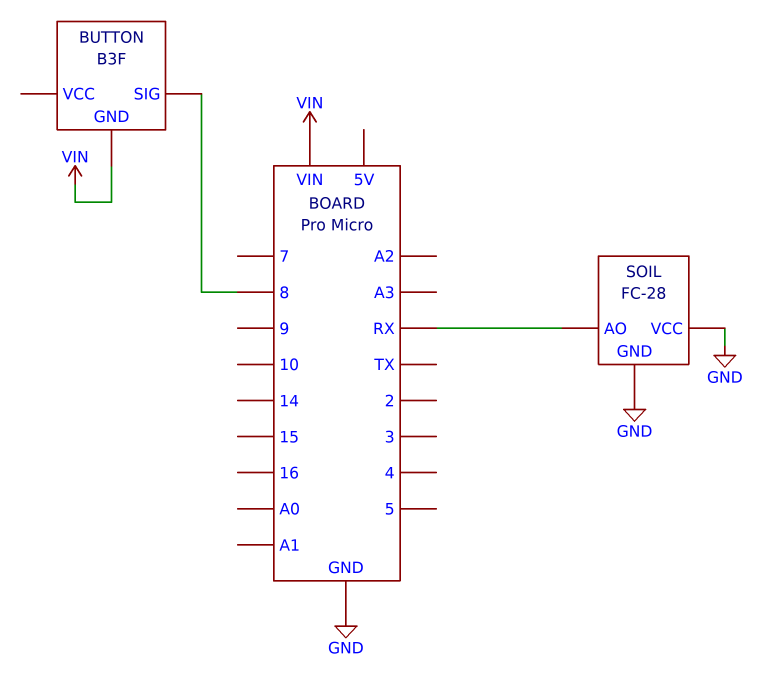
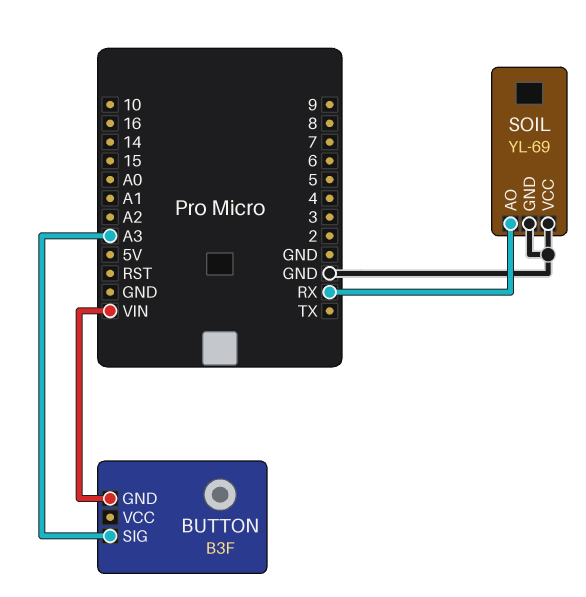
BUTTON pin SIG: 8 -> A3
SOIL: FC-28 -> YL-69

